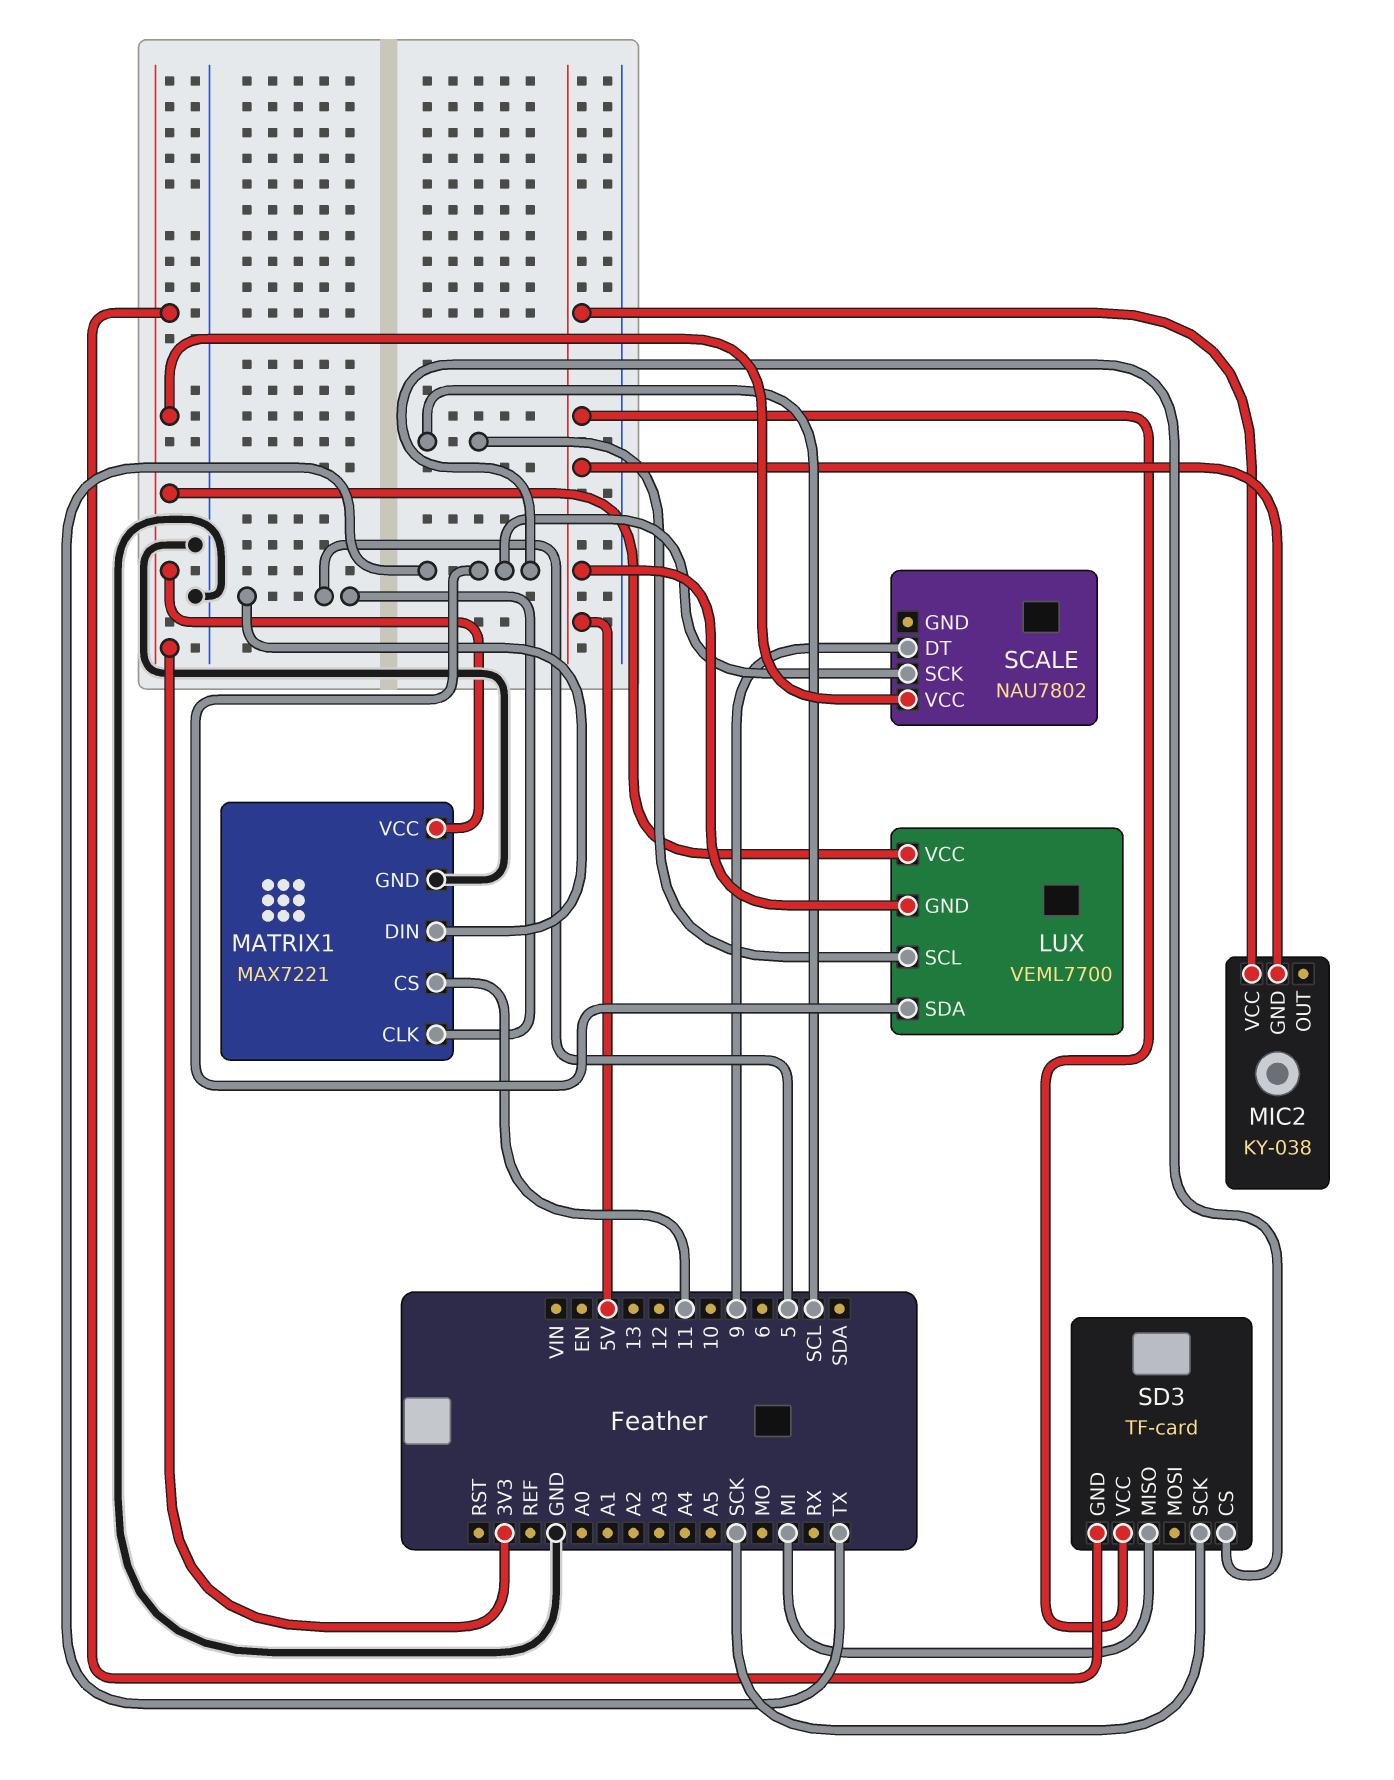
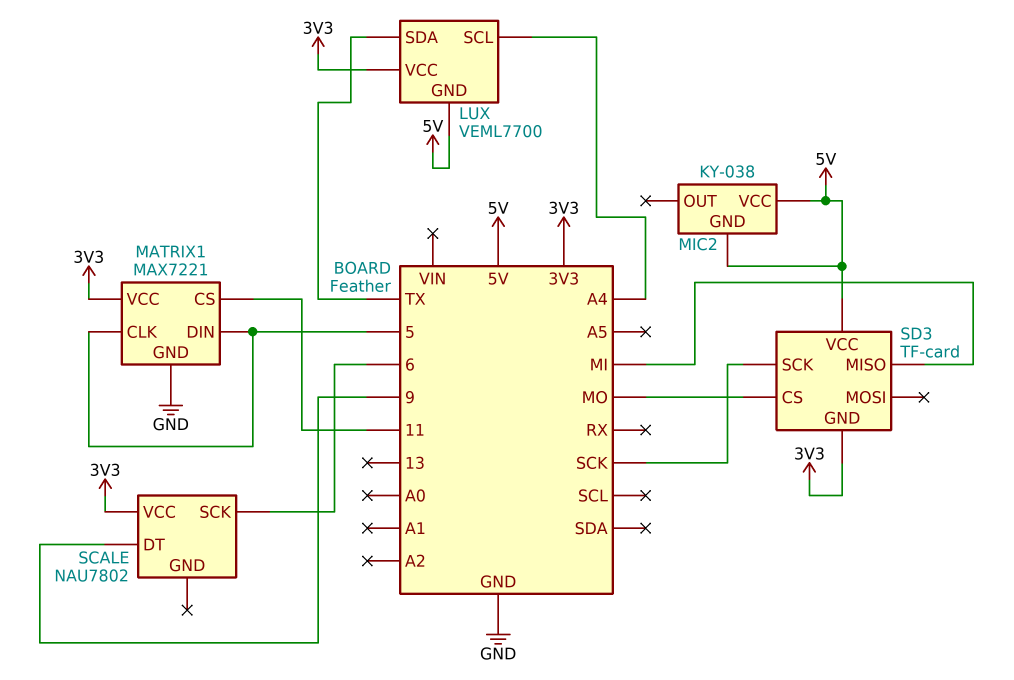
LUX pin SCL: SCL -> A4
SCALE pin SCK: TX -> 6
SD3 pin CS: TX -> MO

